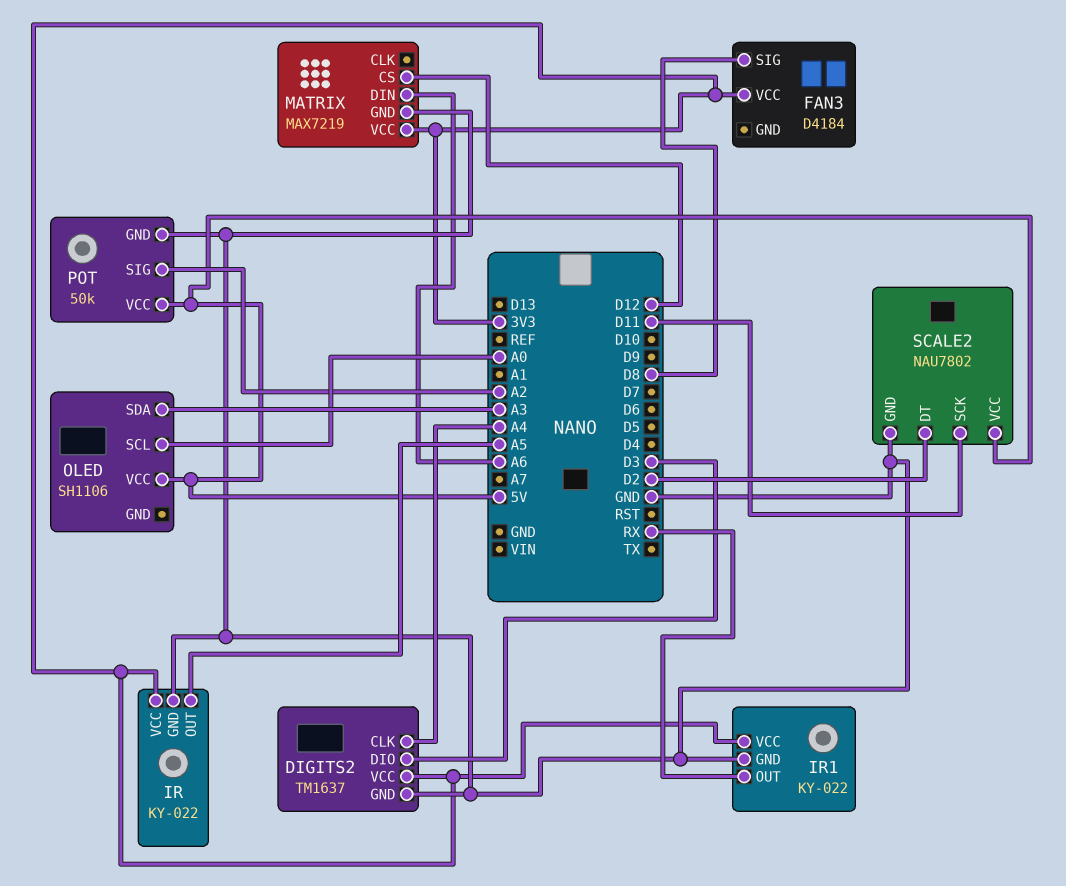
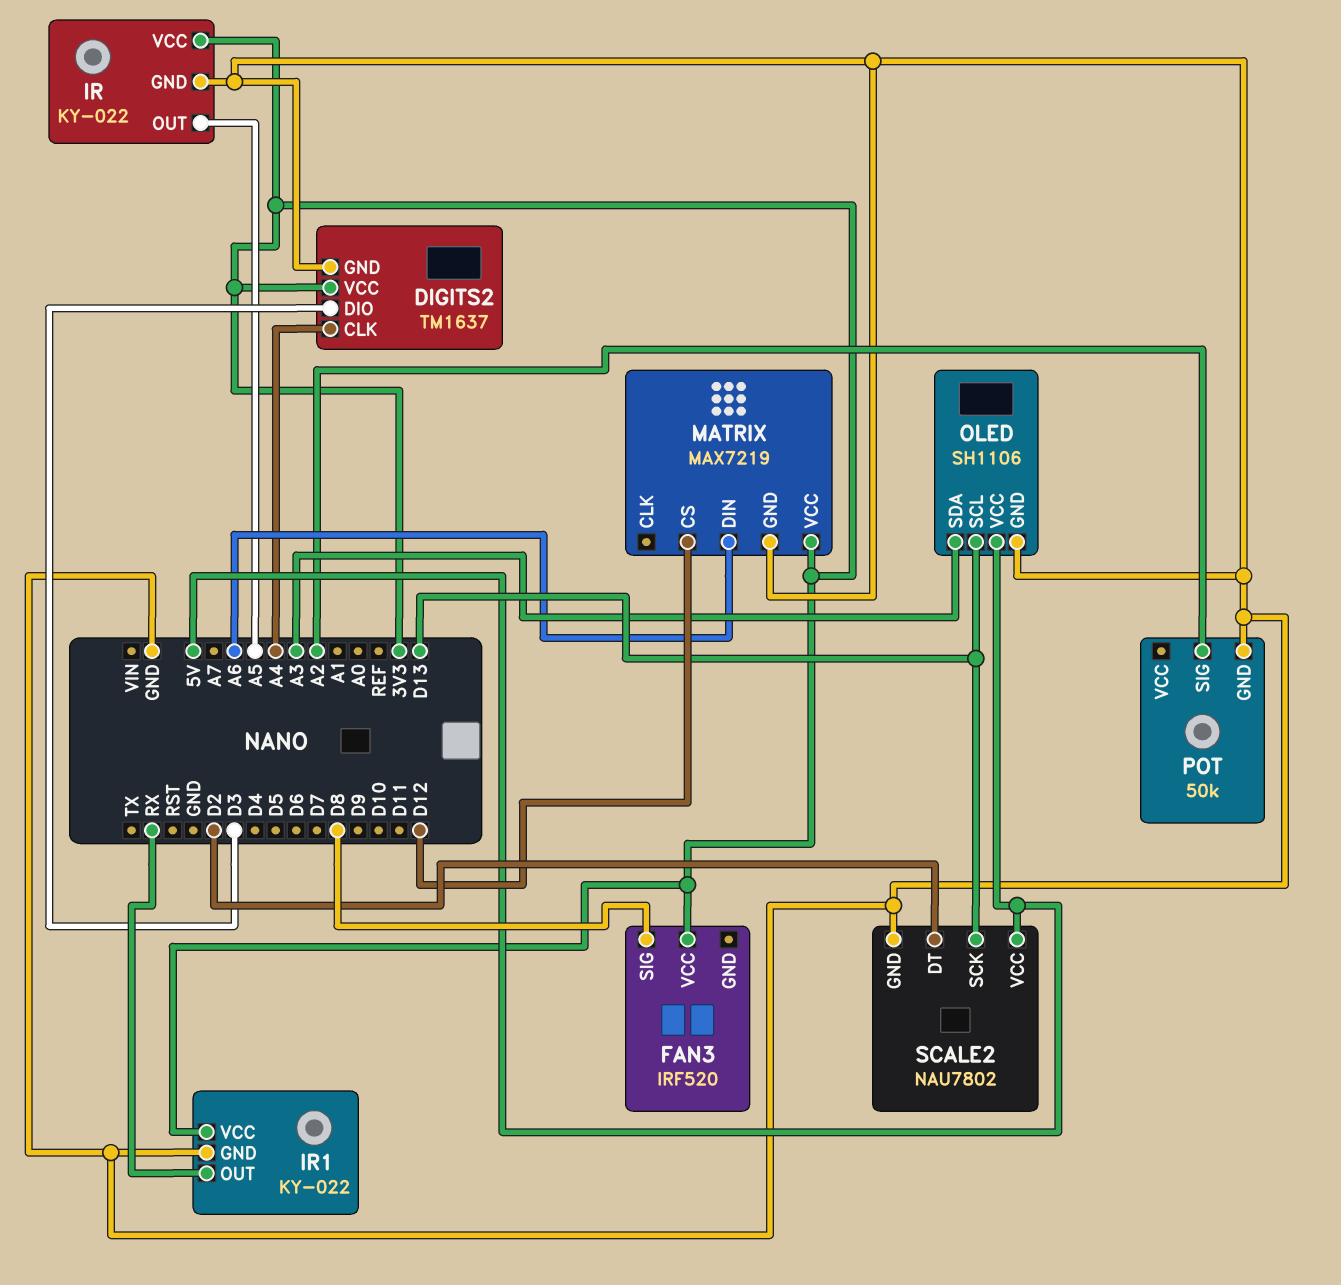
FAN3: D4184 -> IRF520
OLED pin GND: none -> GND
OLED pin SCL: A0 -> D13
POT pin VCC: 5V -> none
SCALE2 pin SCK: D11 -> D13

